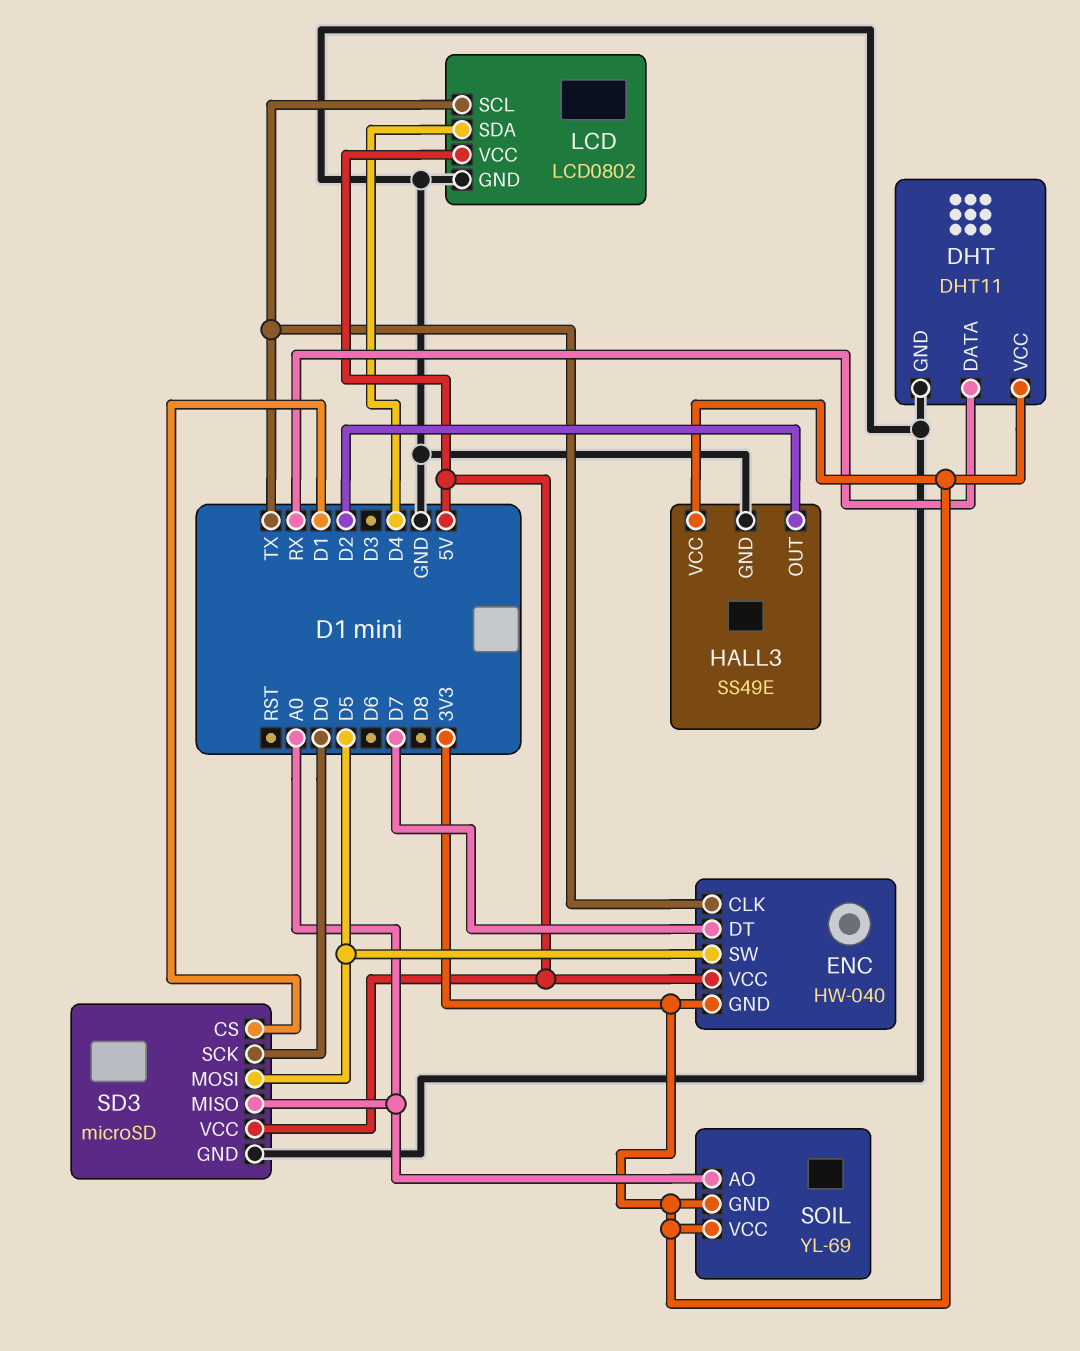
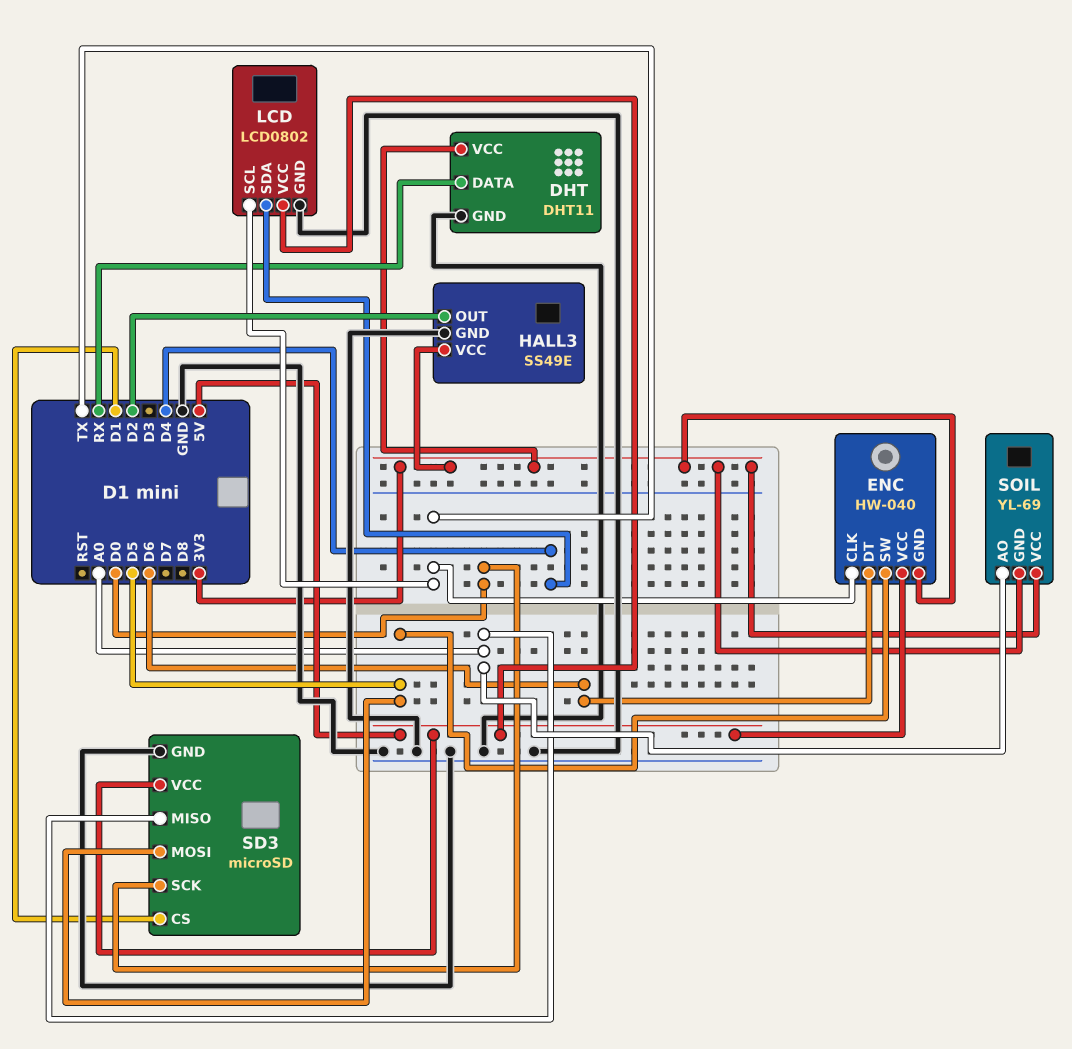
ENC pin DT: D7 -> D6

